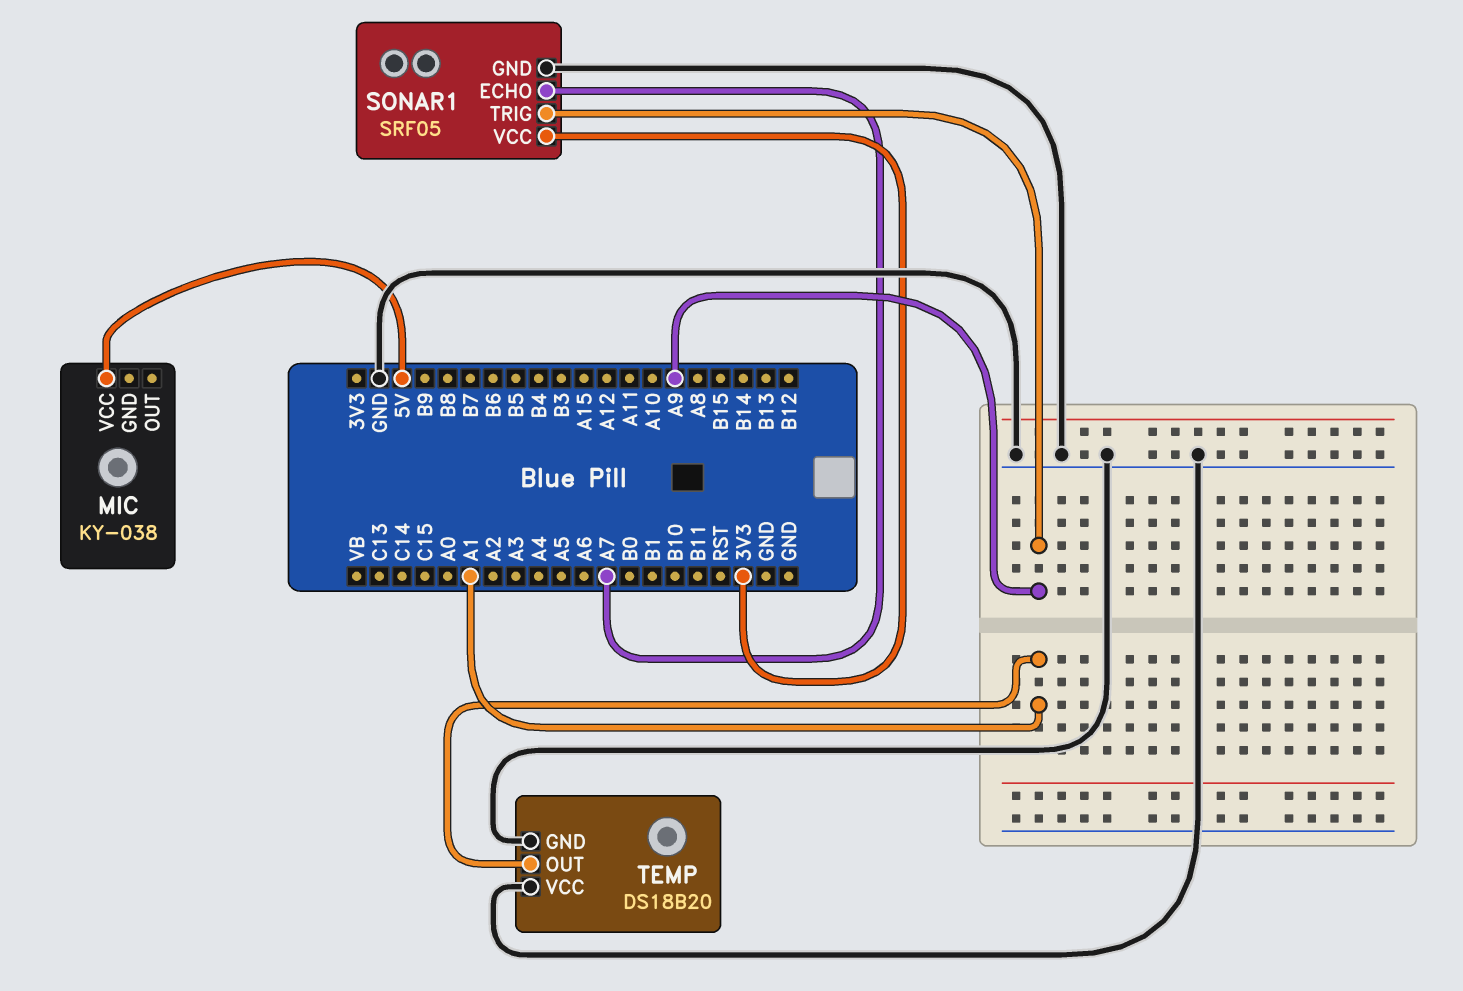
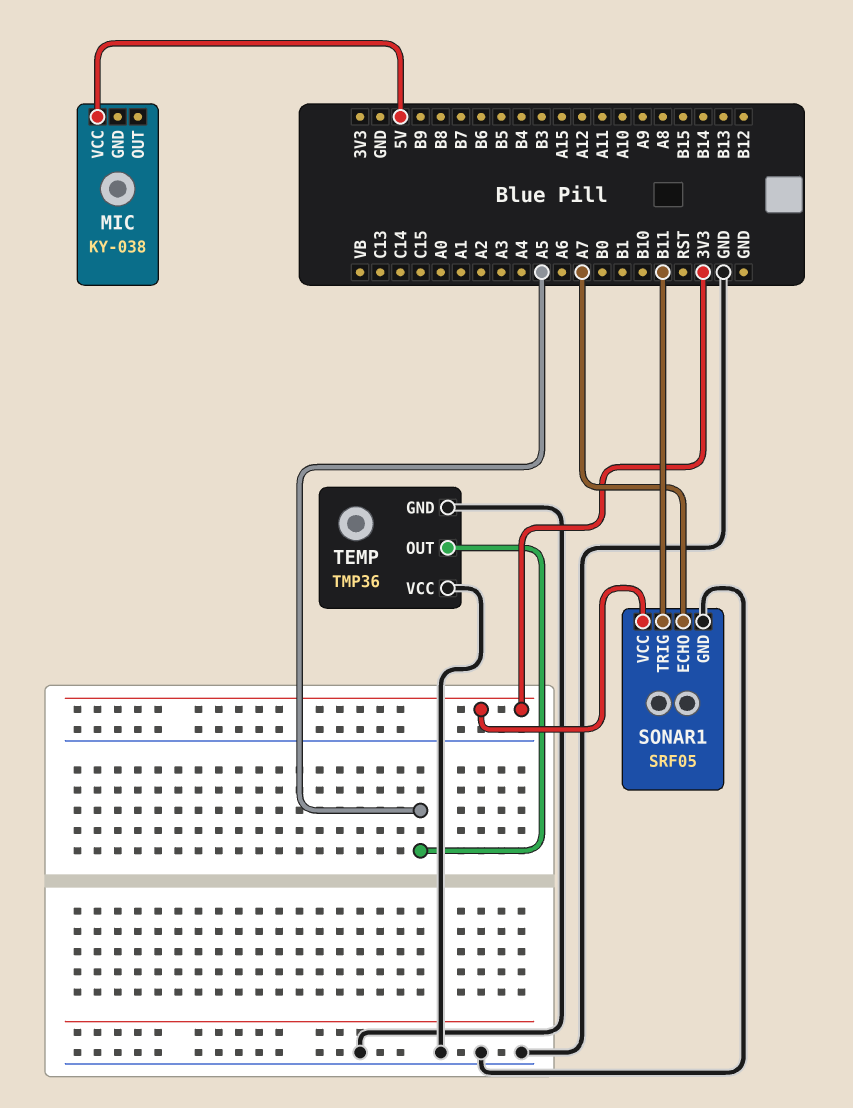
SONAR1 pin TRIG: A9 -> B11
TEMP: DS18B20 -> TMP36
TEMP pin OUT: A1 -> A5

